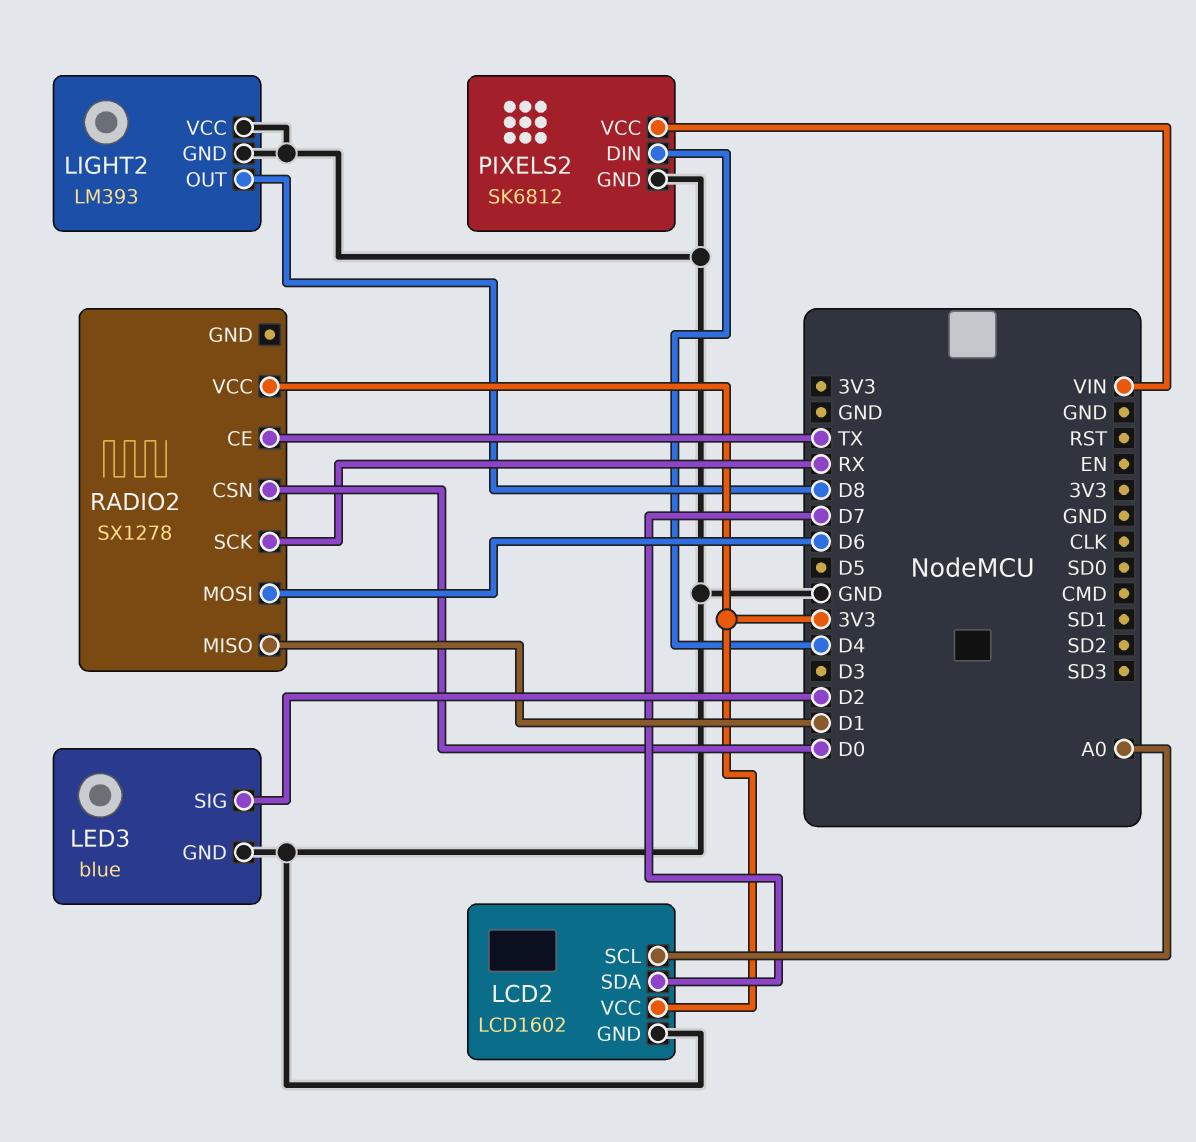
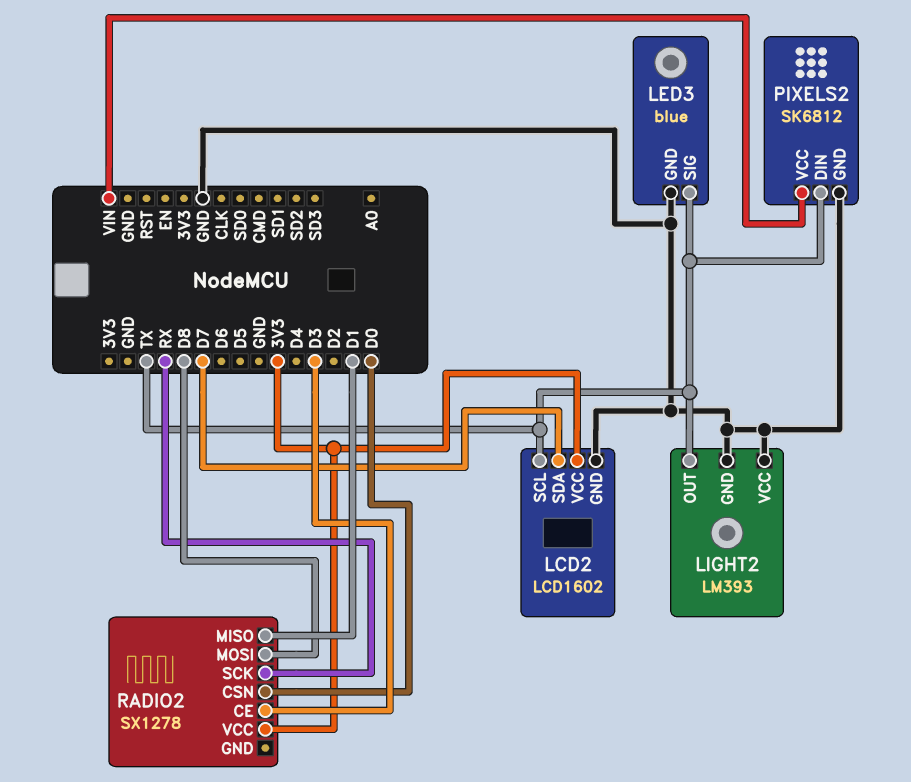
LCD2 pin SCL: A0 -> TX
LED3 pin SIG: D2 -> TX
LIGHT2 pin OUT: D8 -> TX
PIXELS2 pin DIN: D4 -> TX
RADIO2 pin CE: TX -> D3
RADIO2 pin MOSI: D6 -> D8

